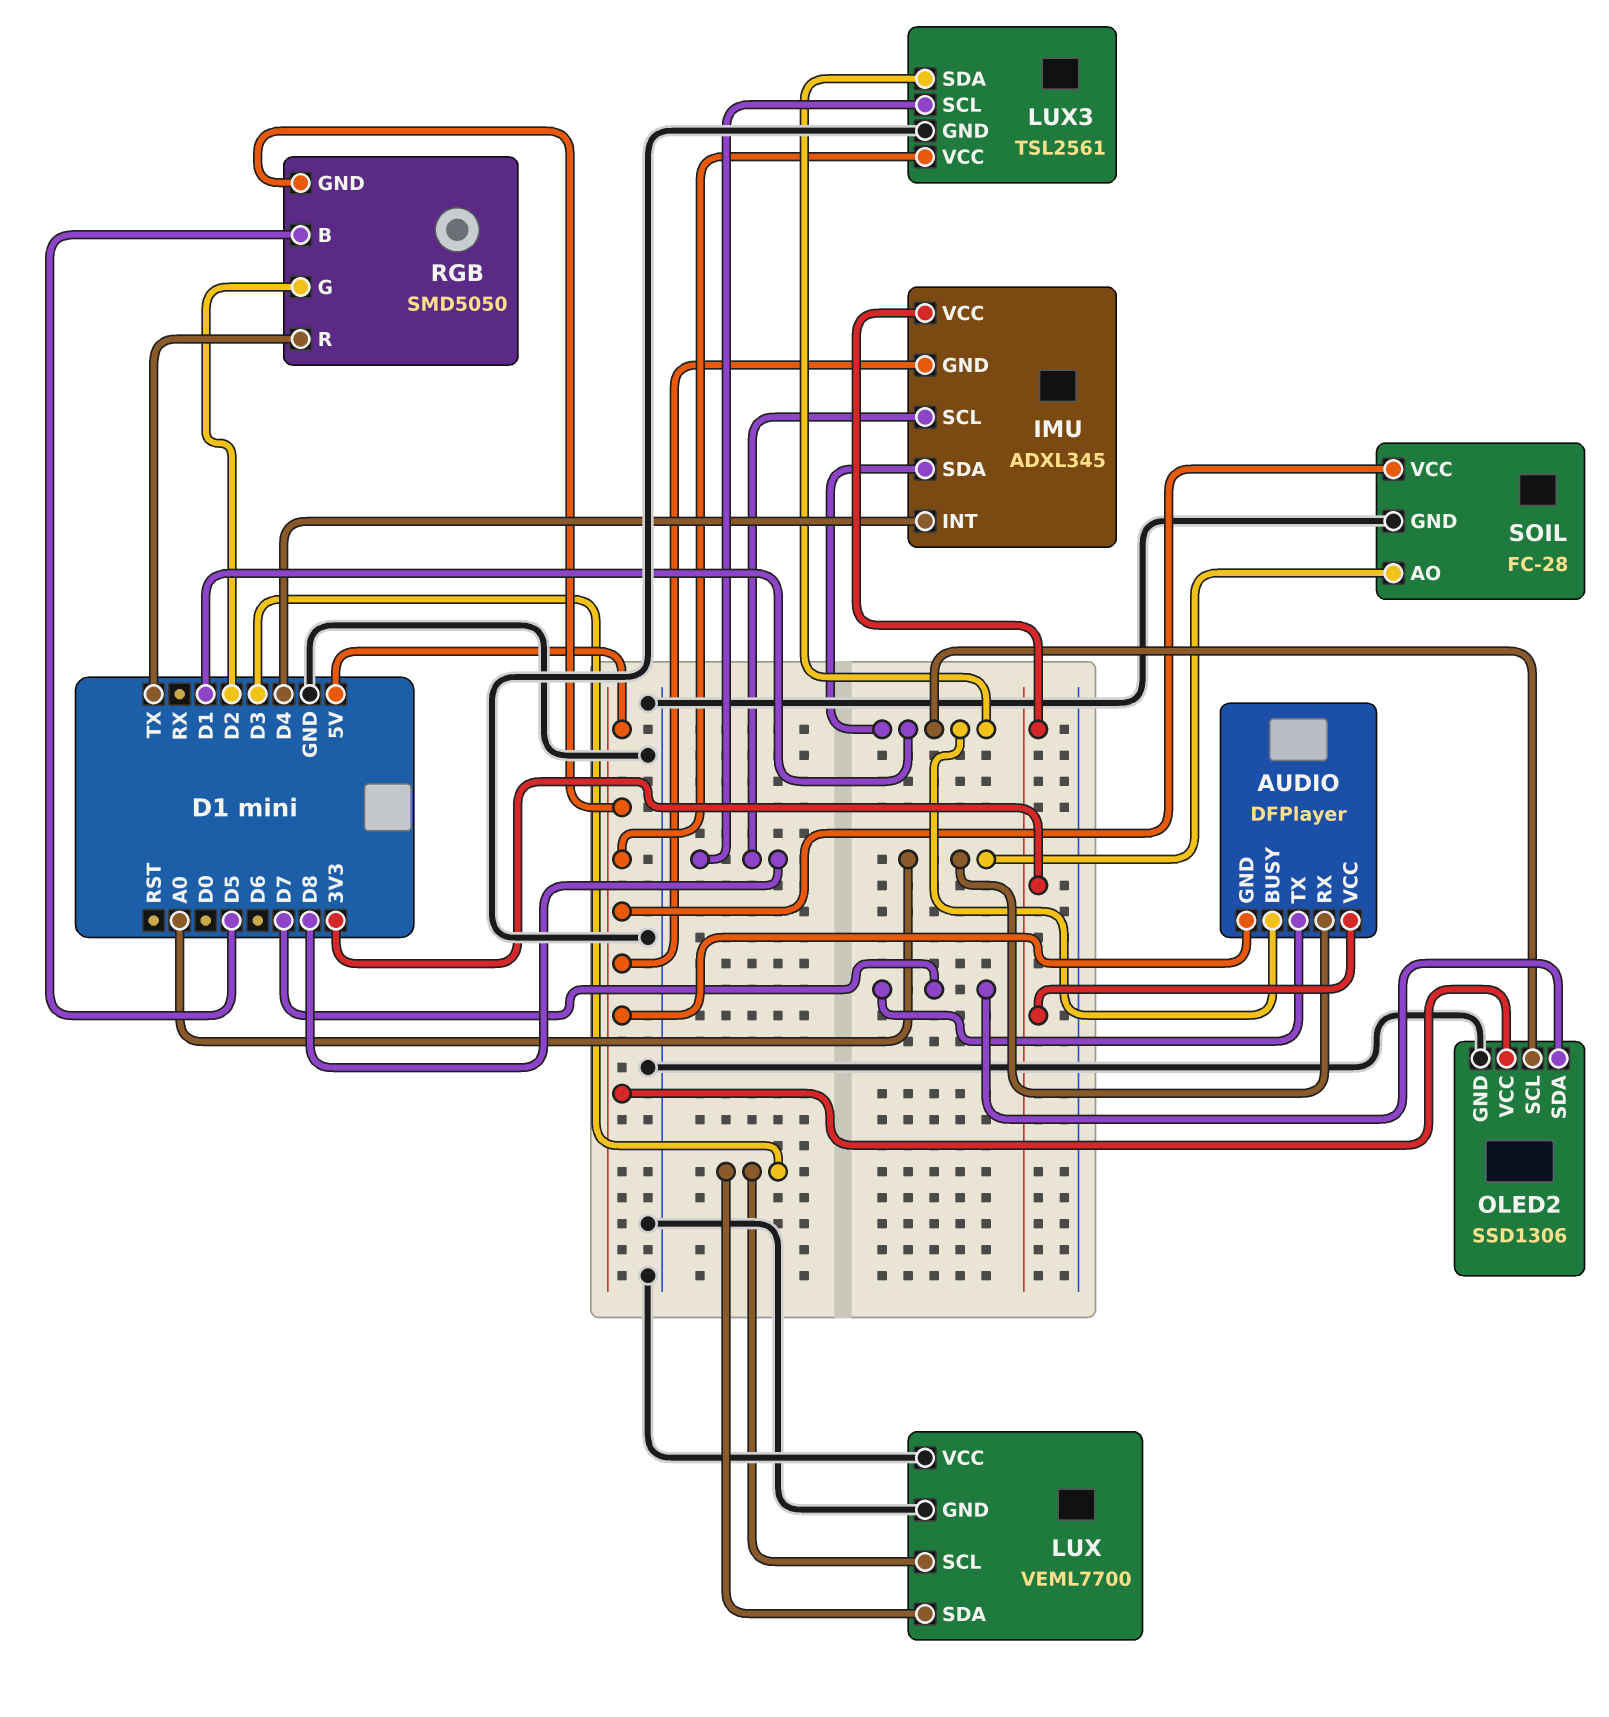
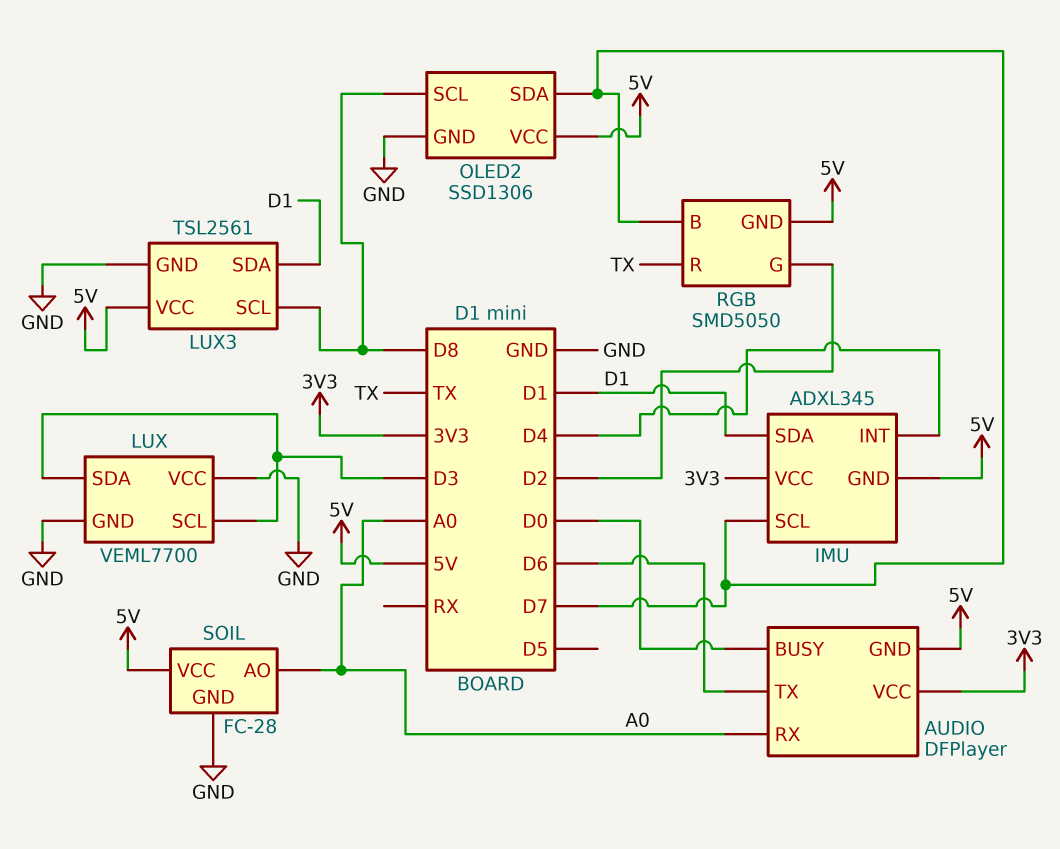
AUDIO pin BUSY: D1 -> D0
AUDIO pin TX: D7 -> D6
IMU pin SCL: D8 -> D7
OLED2 pin SCL: D1 -> D8
RGB pin B: D5 -> D7

